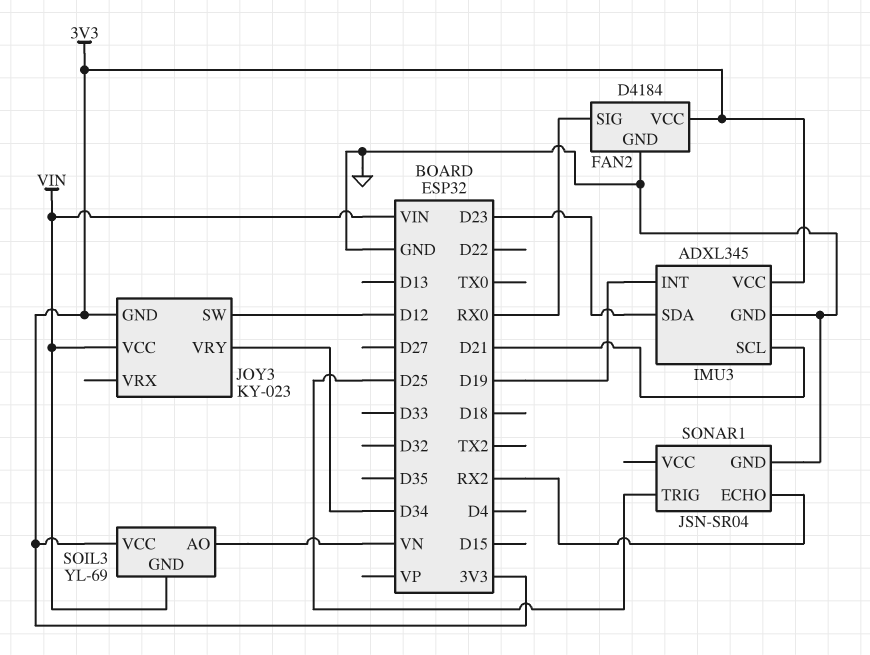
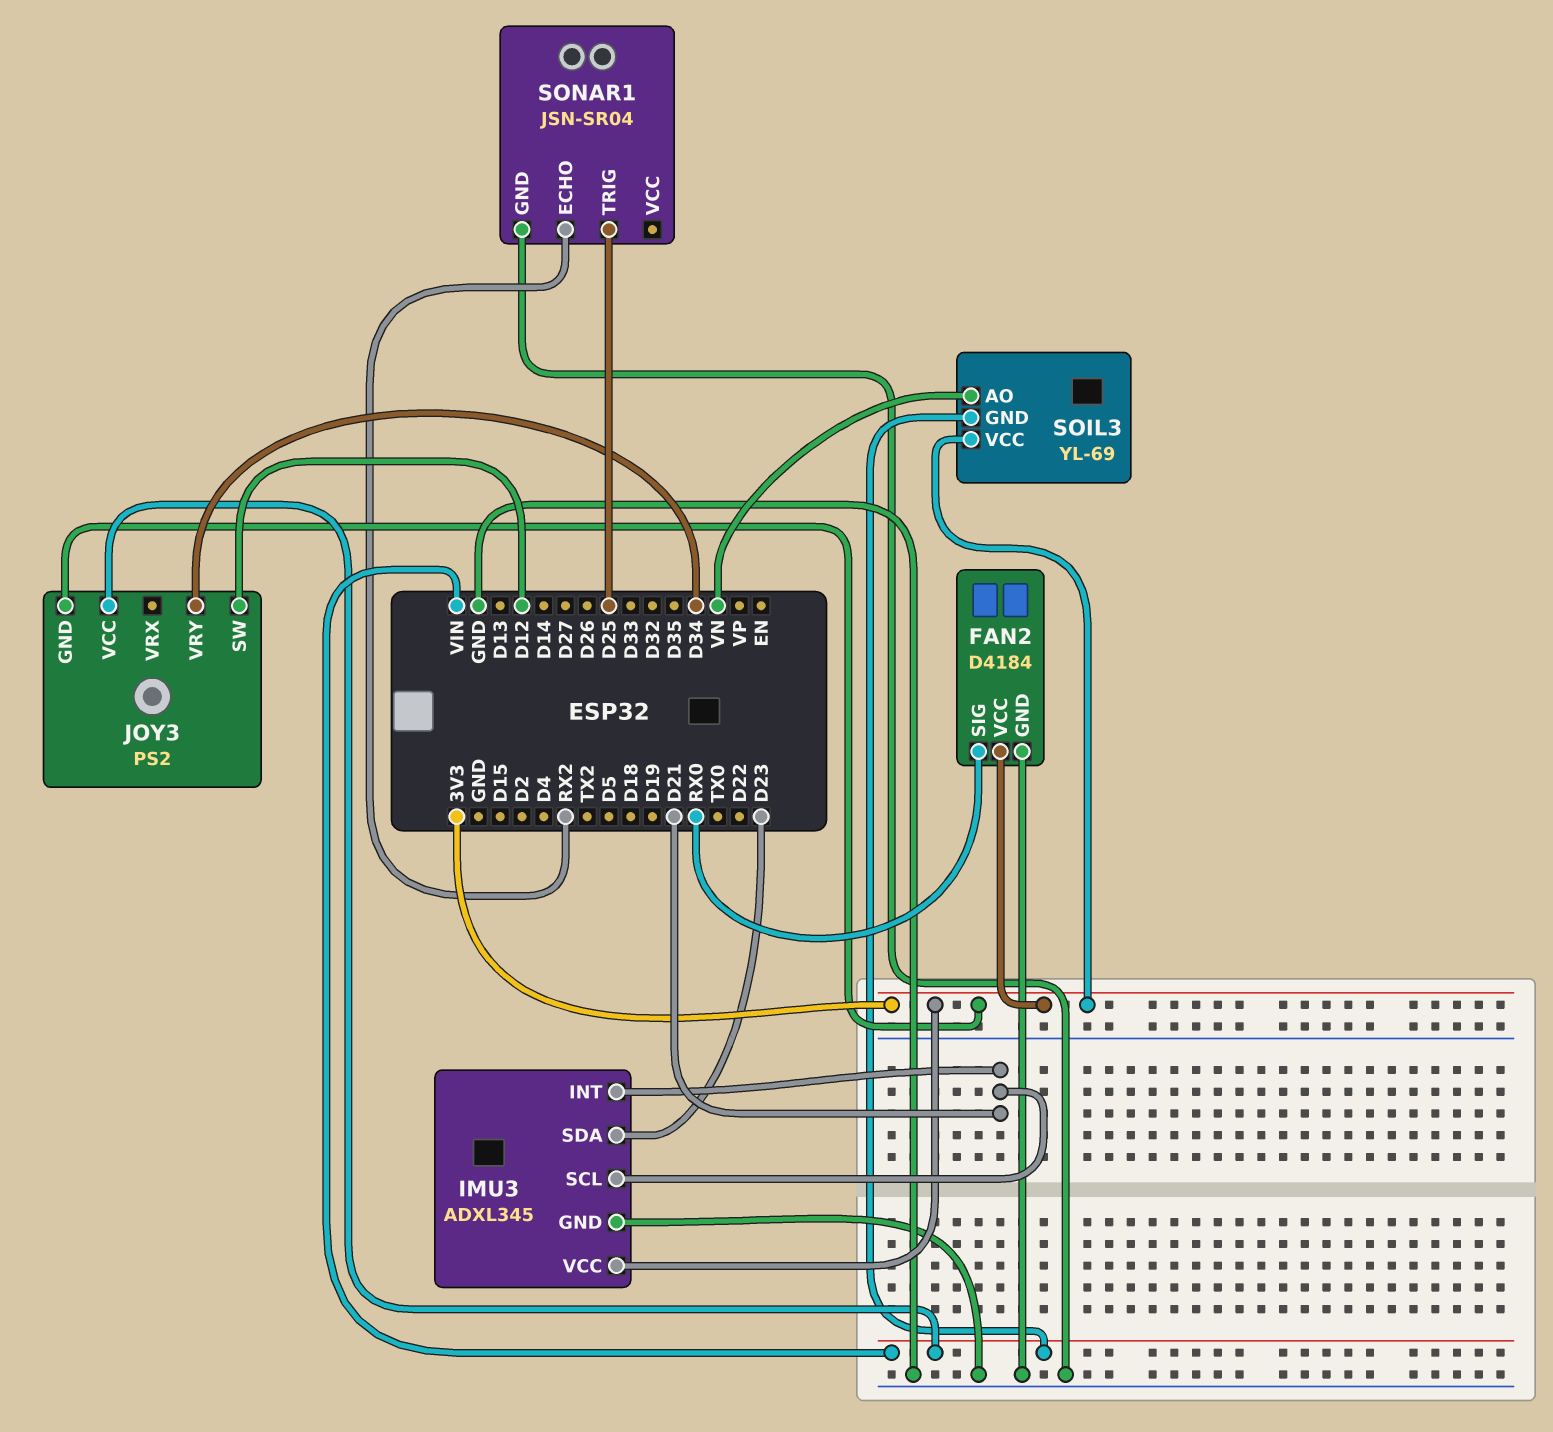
IMU3 pin INT: D19 -> D21
JOY3: KY-023 -> PS2

